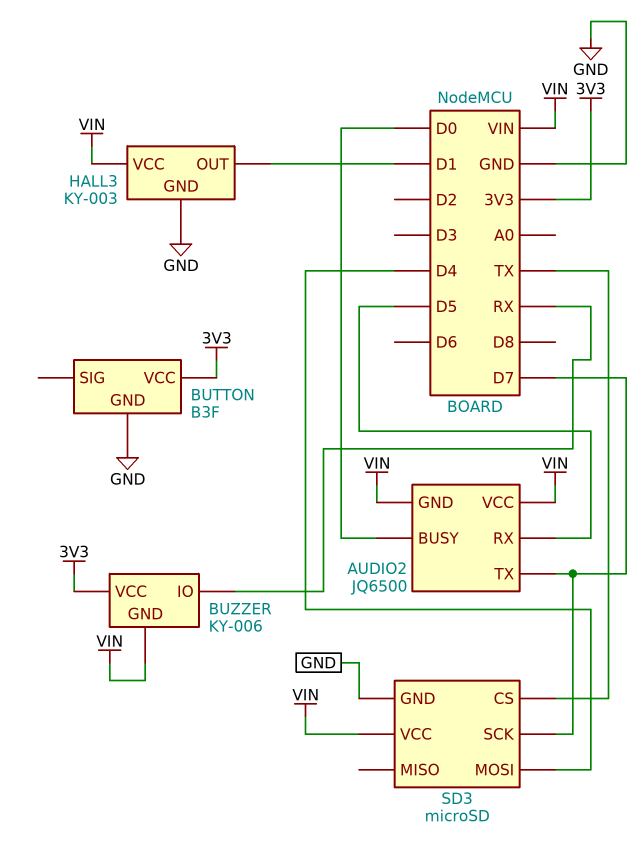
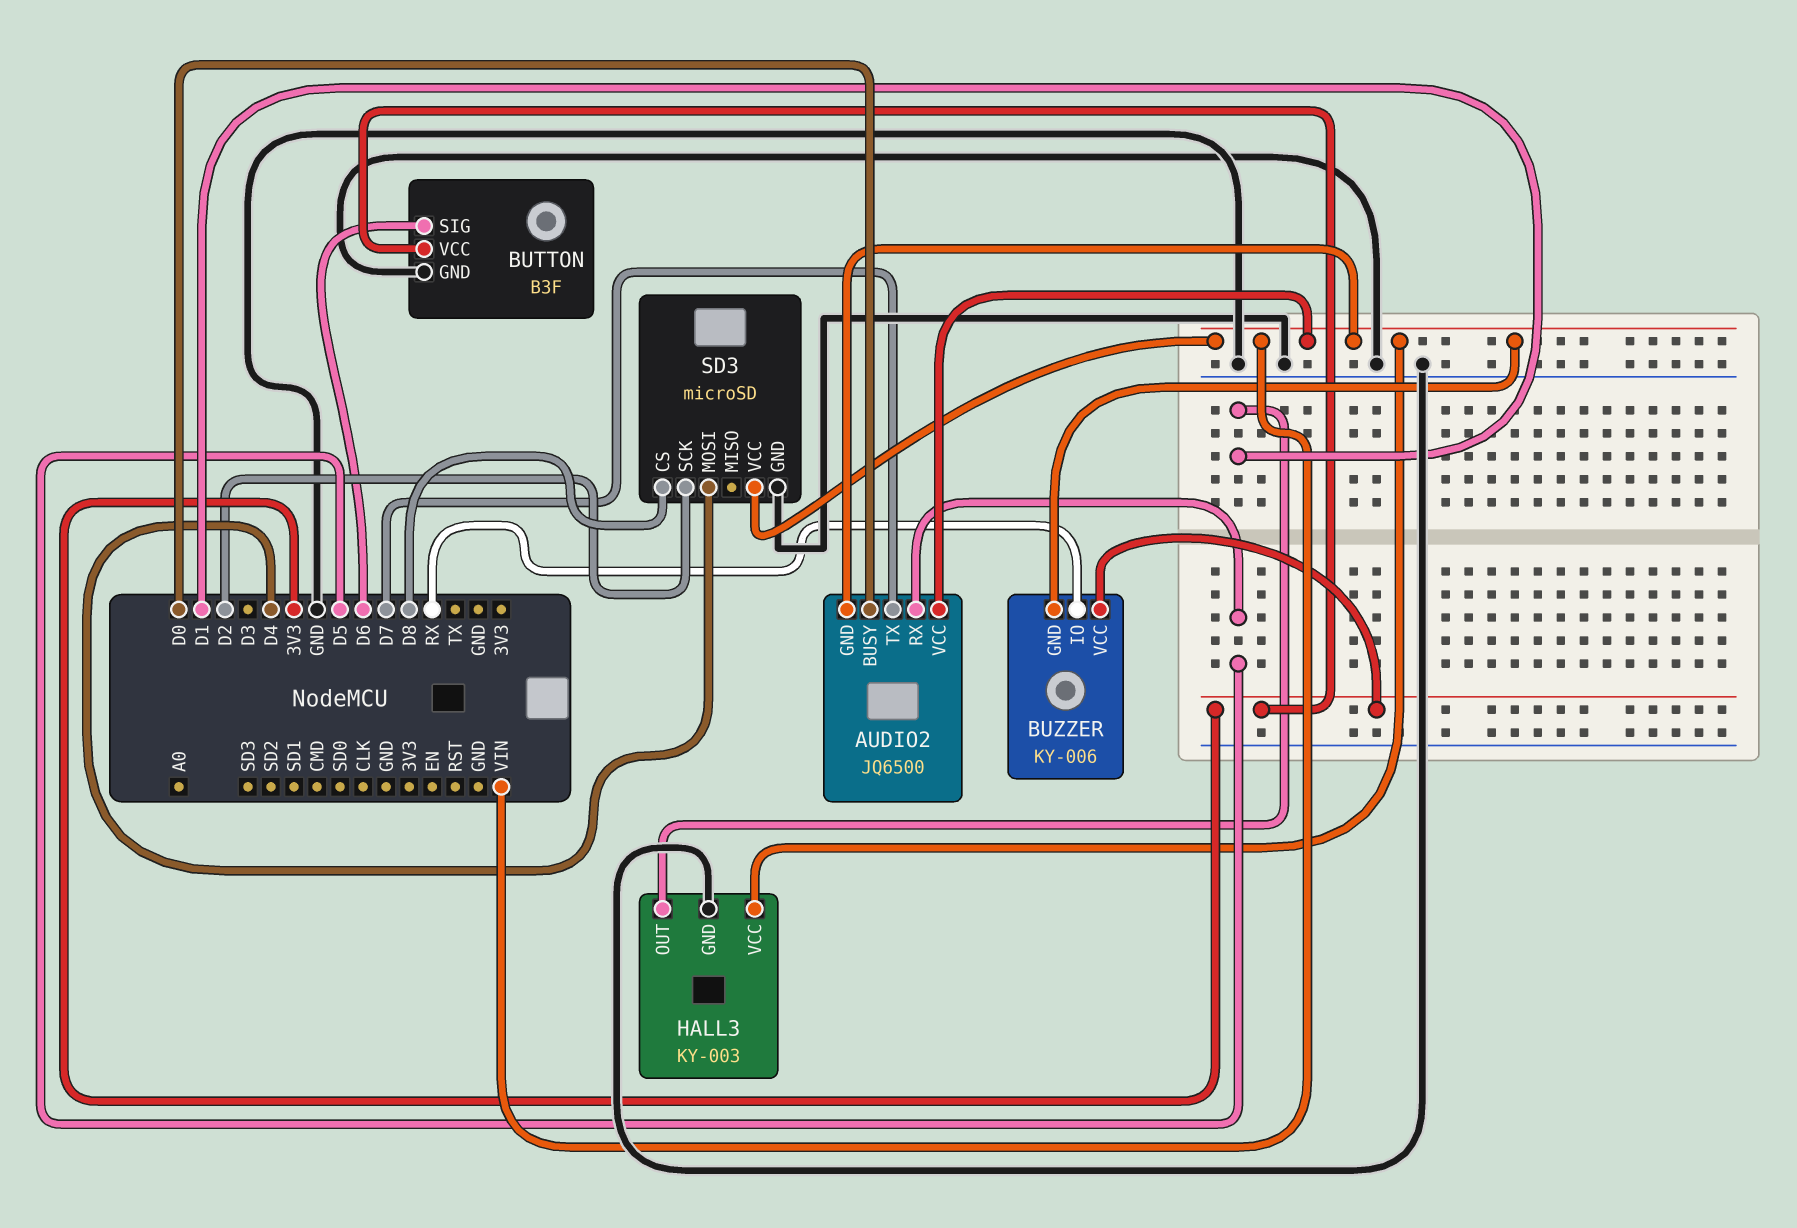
BUTTON pin SIG: none -> D6
SD3 pin CS: TX -> D8
SD3 pin SCK: D7 -> D2

